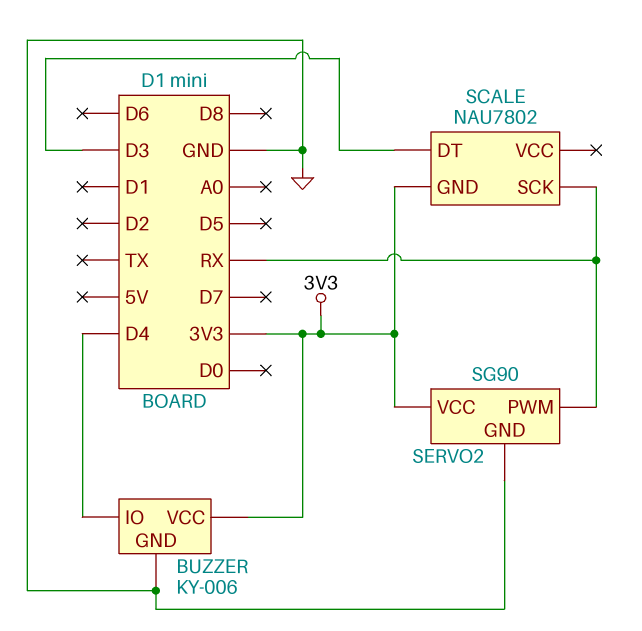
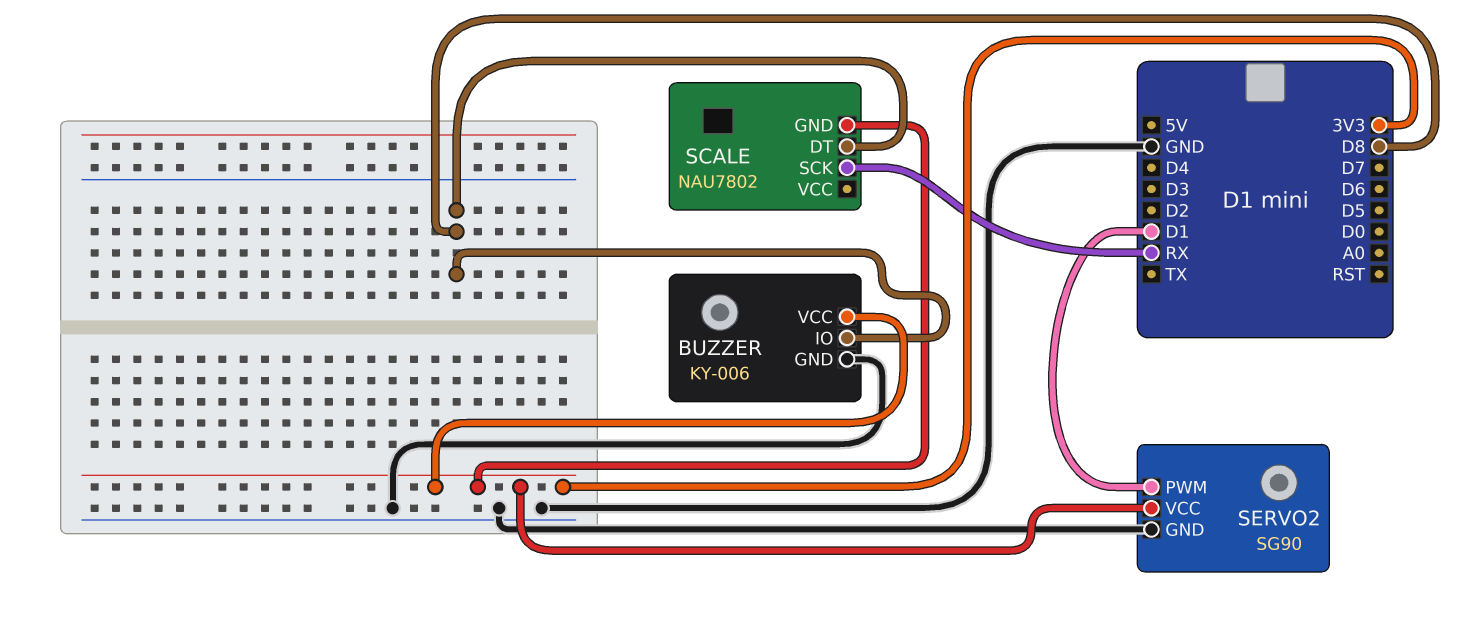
BUZZER pin IO: D4 -> D8
SCALE pin DT: D3 -> D8
SERVO2 pin PWM: RX -> D1

